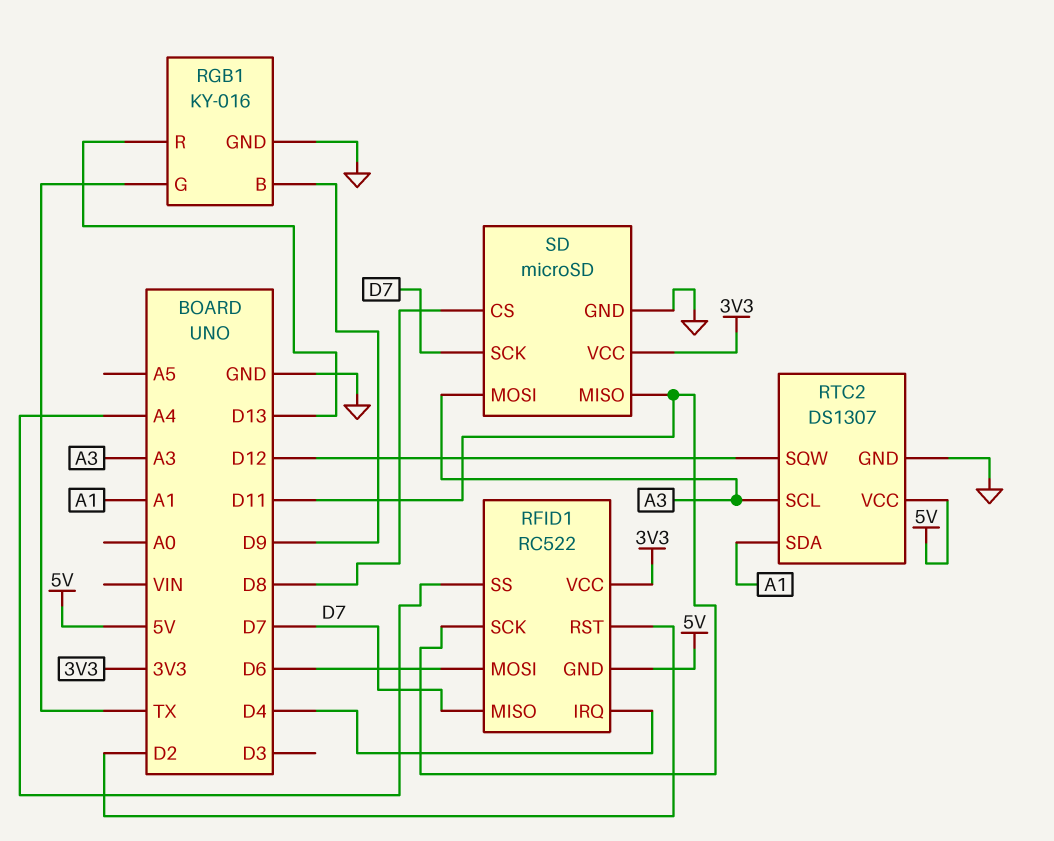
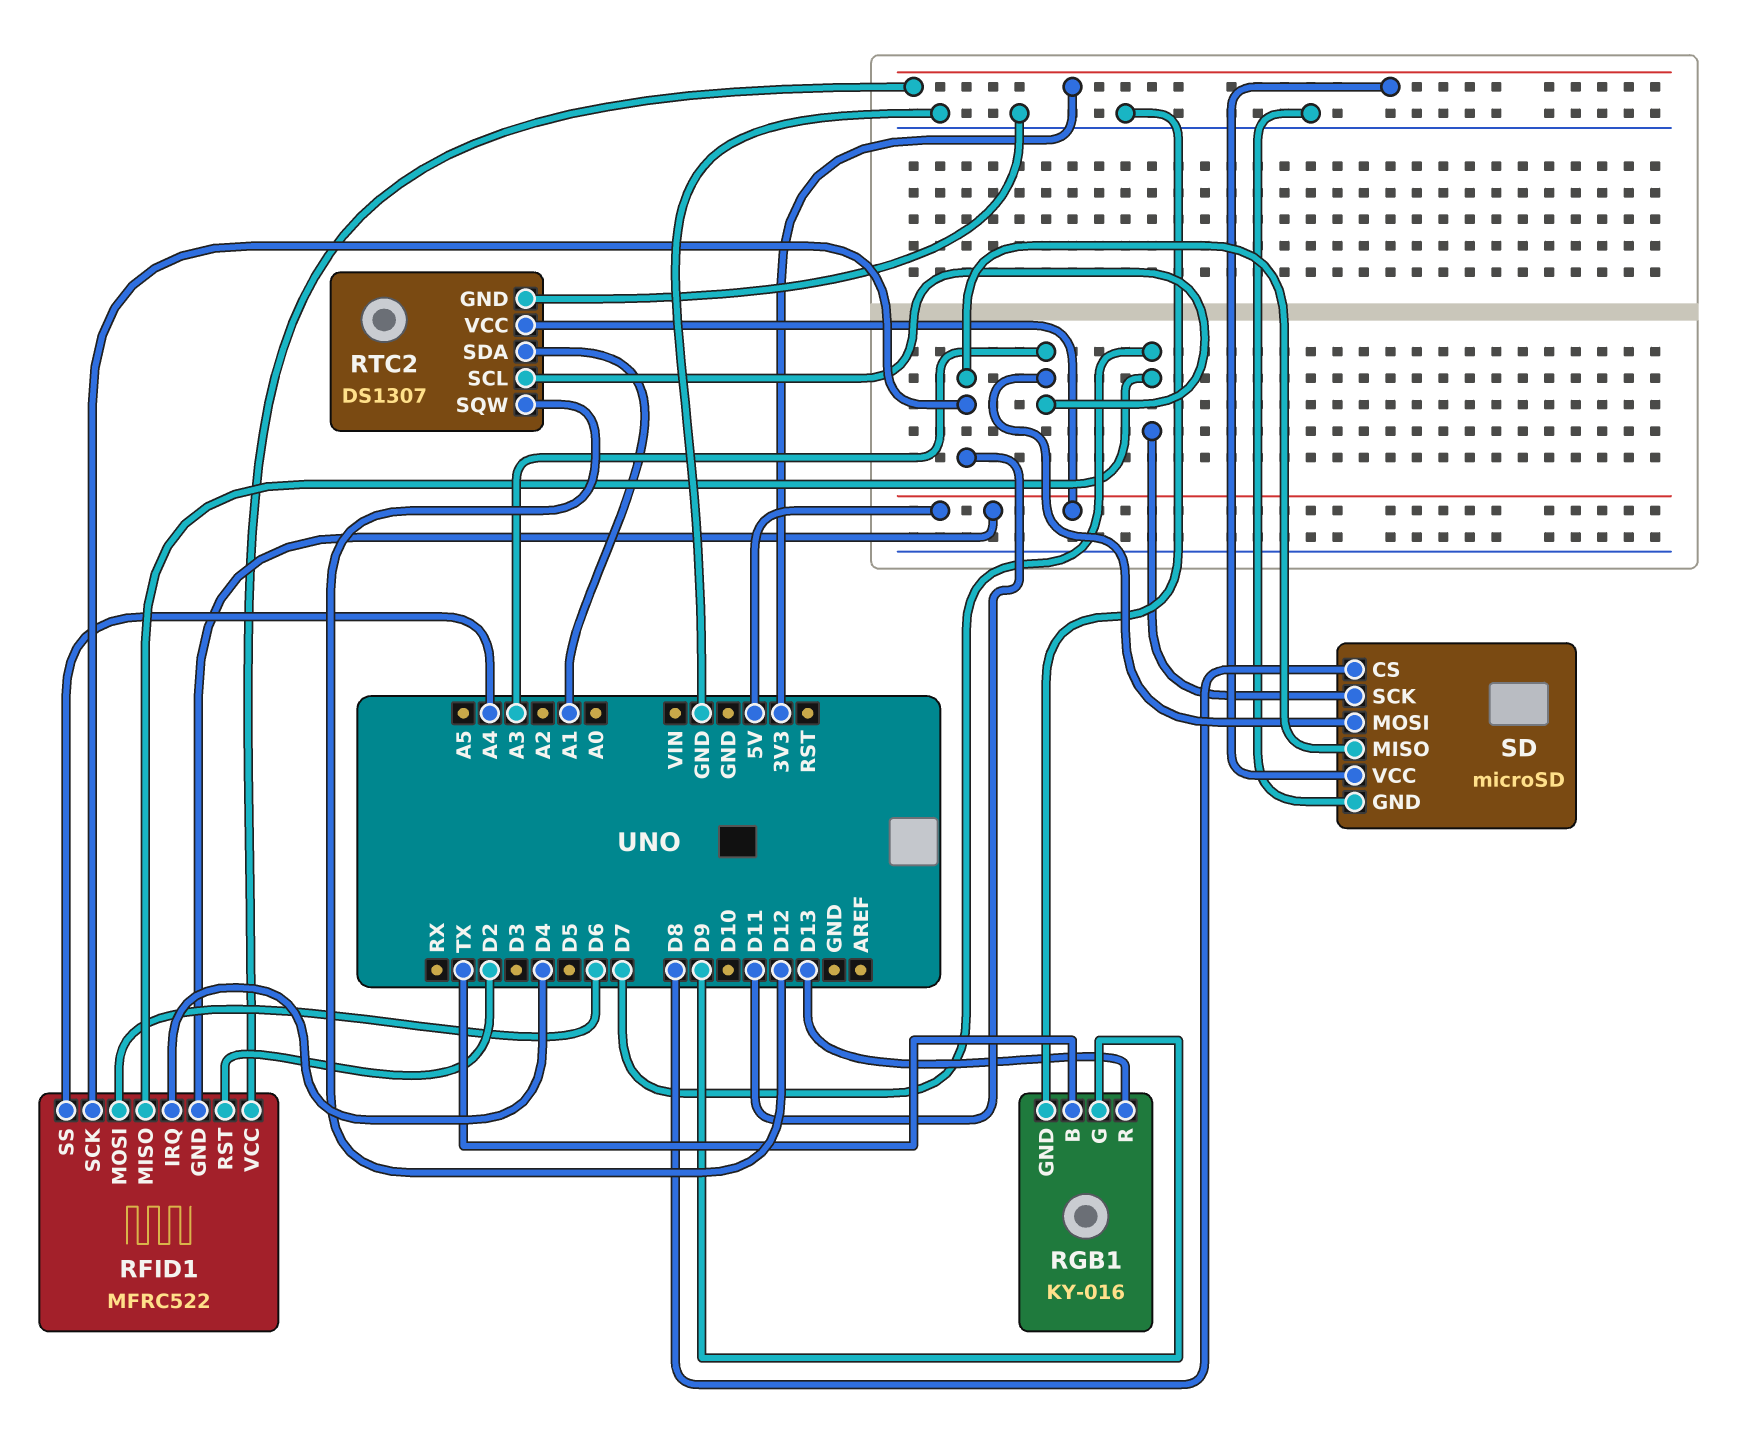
RFID1: RC522 -> MFRC522
RGB1 pin B: D9 -> TX
RGB1 pin G: TX -> D9

